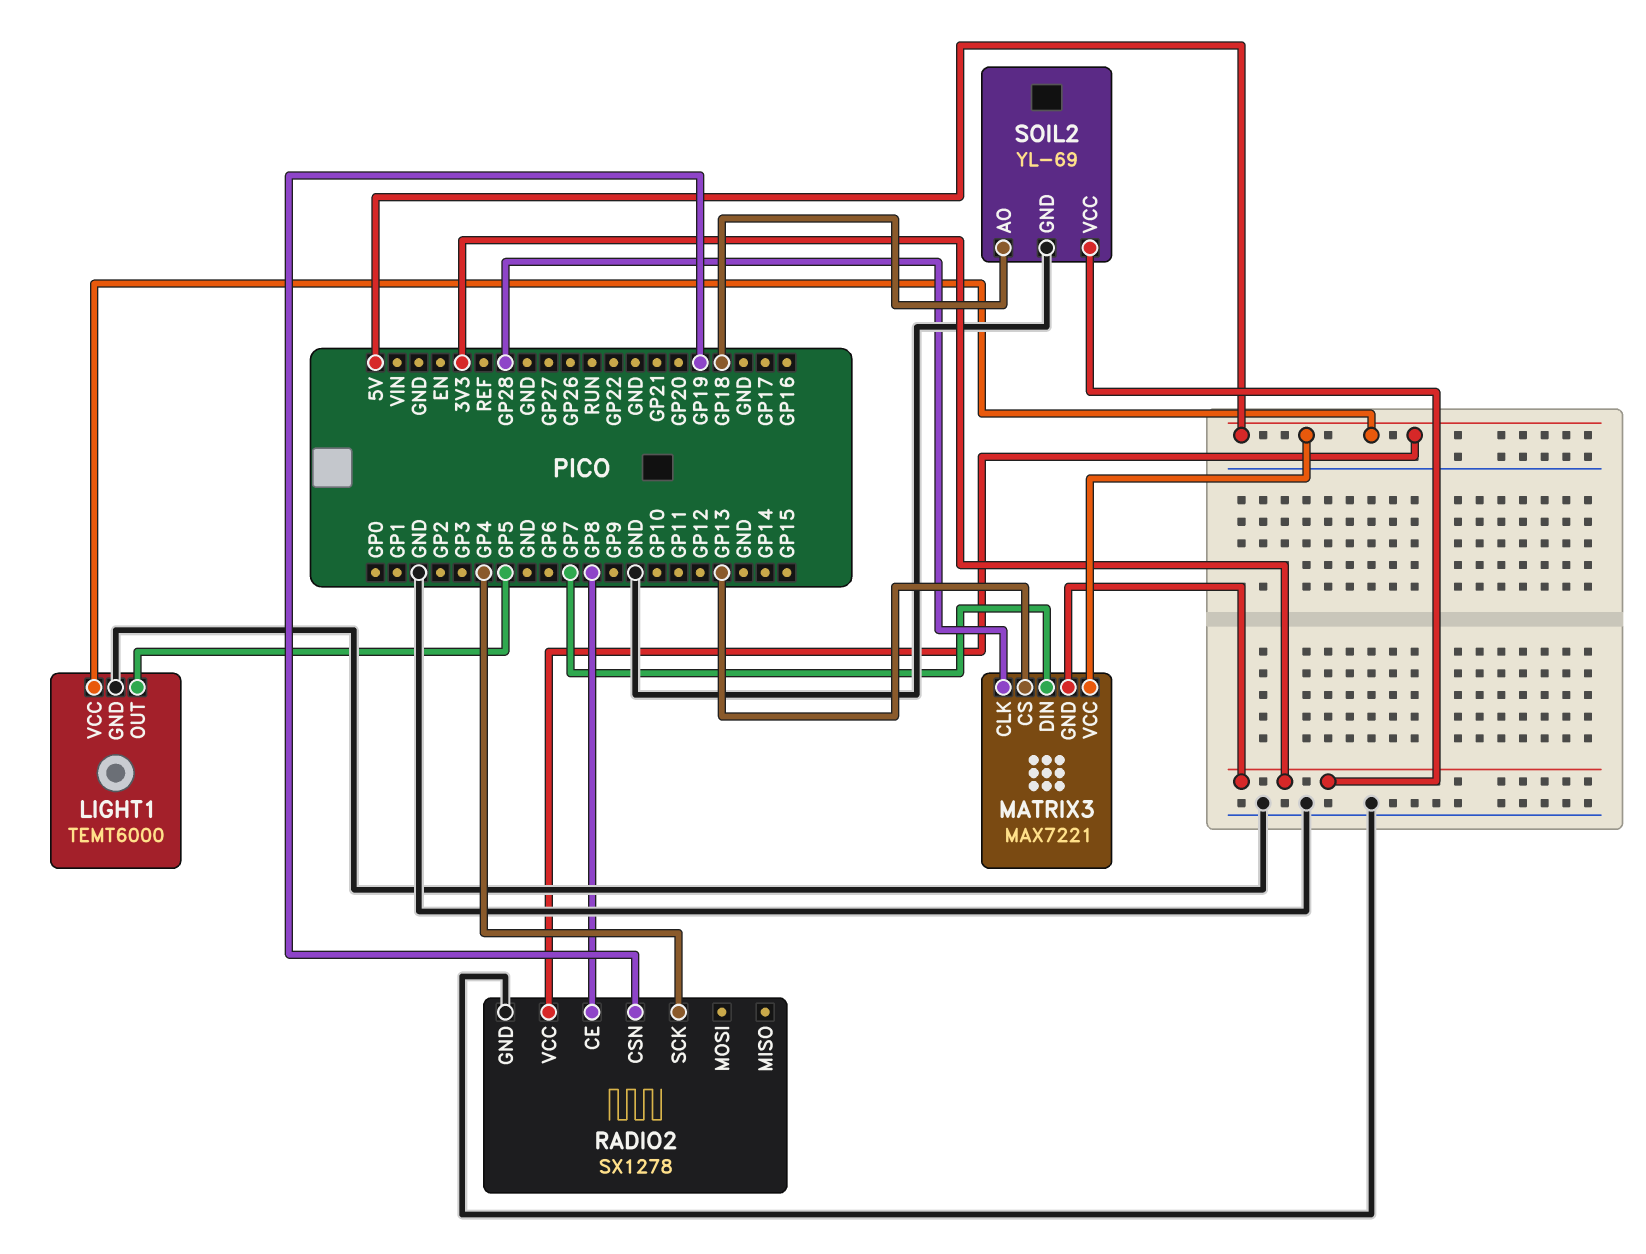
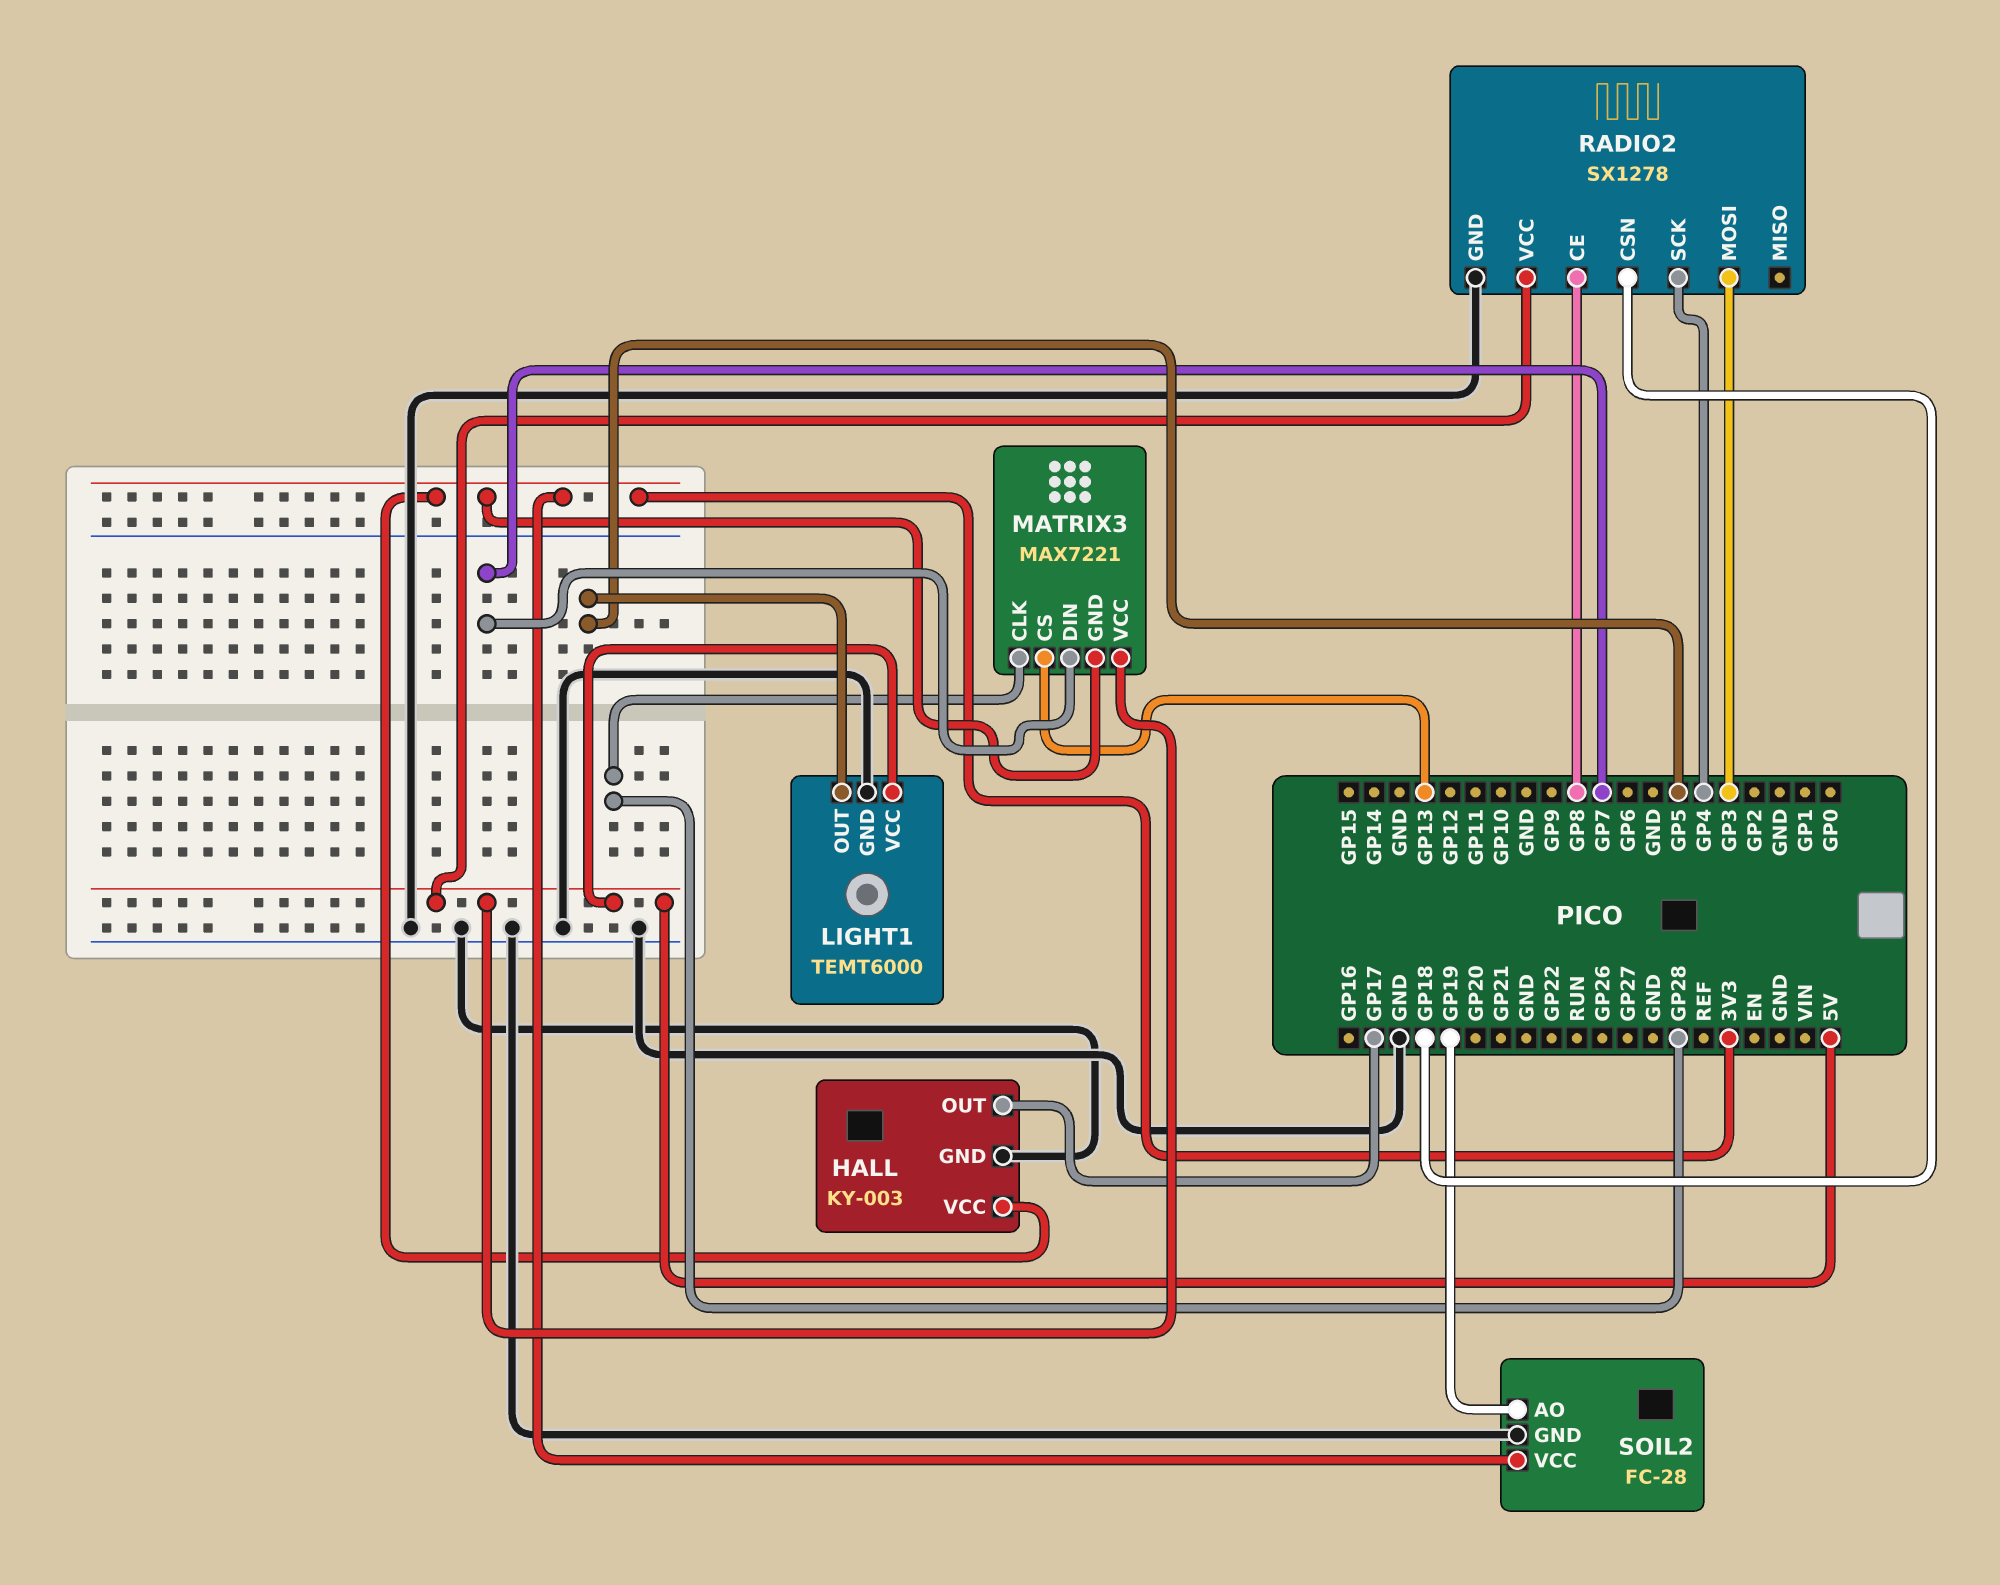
HALL: none -> KY-003
HALL pin GND: none -> GND
HALL pin OUT: none -> GP17
HALL pin VCC: none -> 3V3
RADIO2 pin CSN: GP19 -> GP18
RADIO2 pin MOSI: none -> GP3
SOIL2: YL-69 -> FC-28
SOIL2 pin AO: GP18 -> GP19

